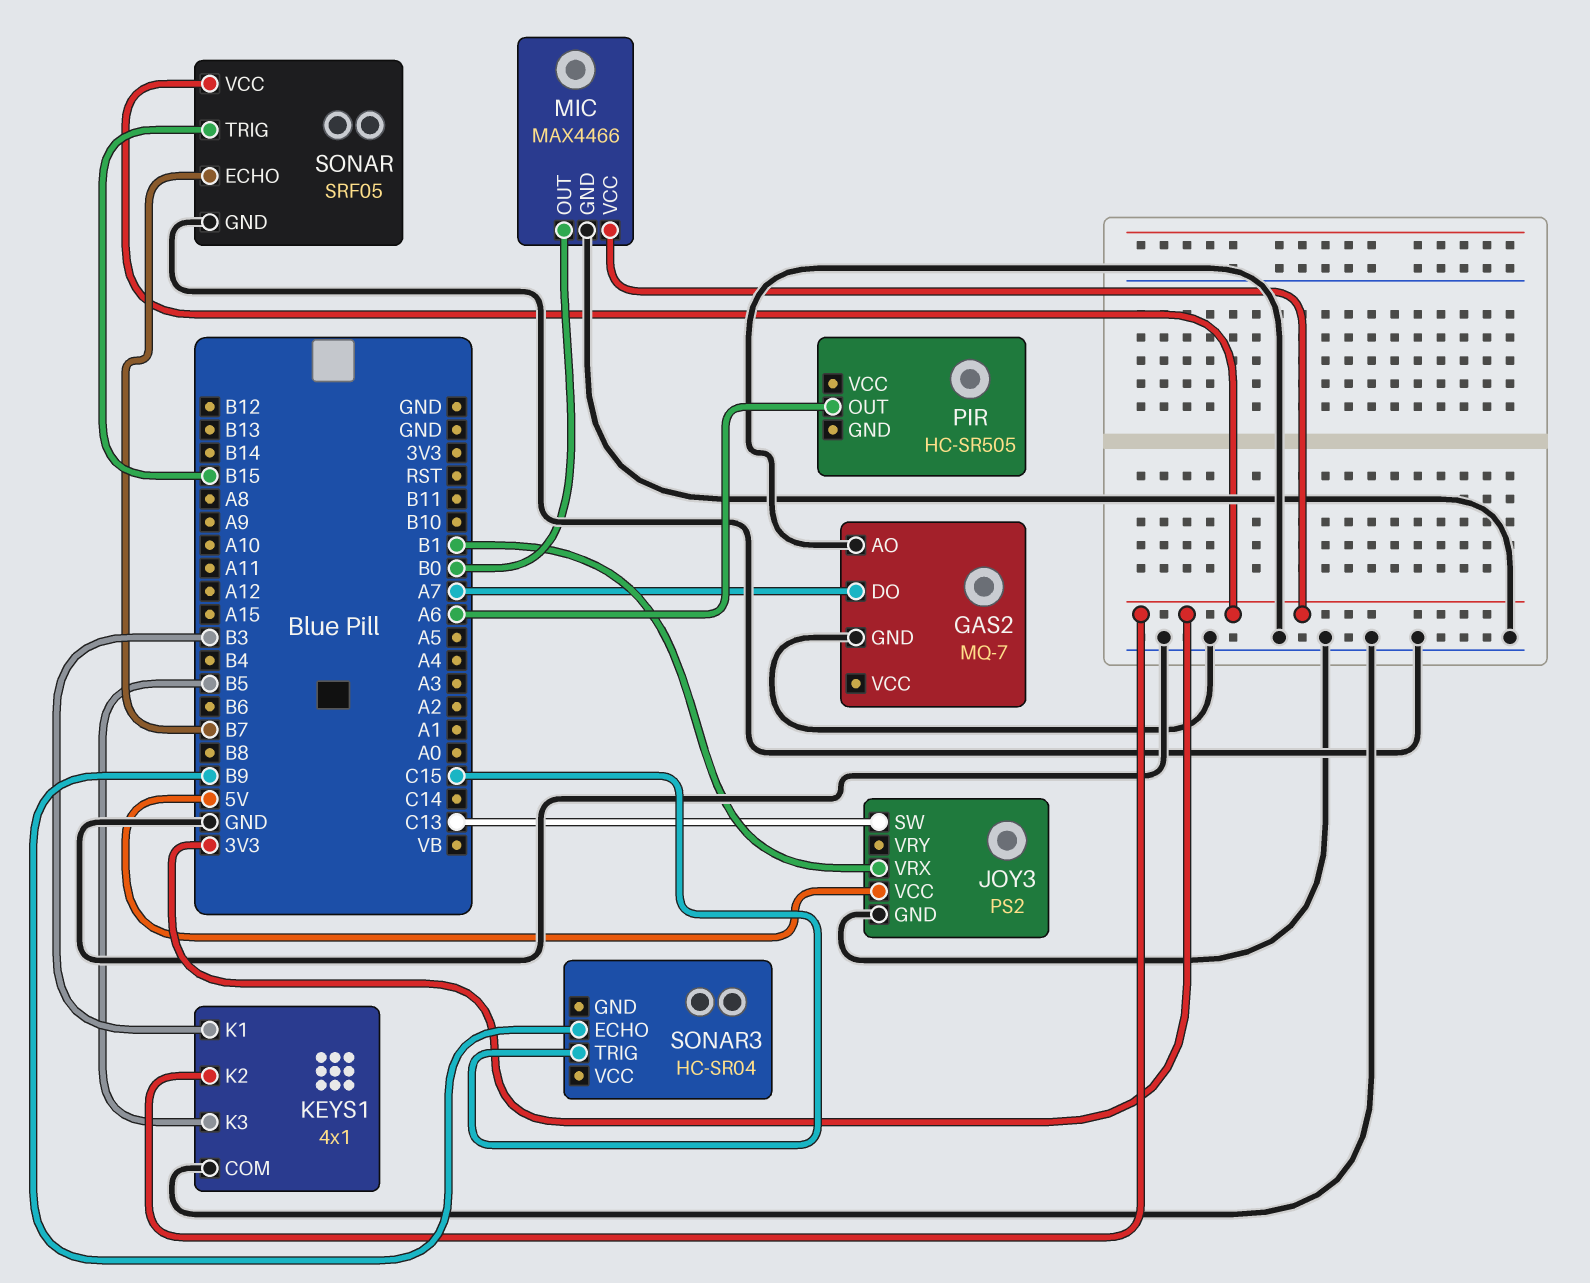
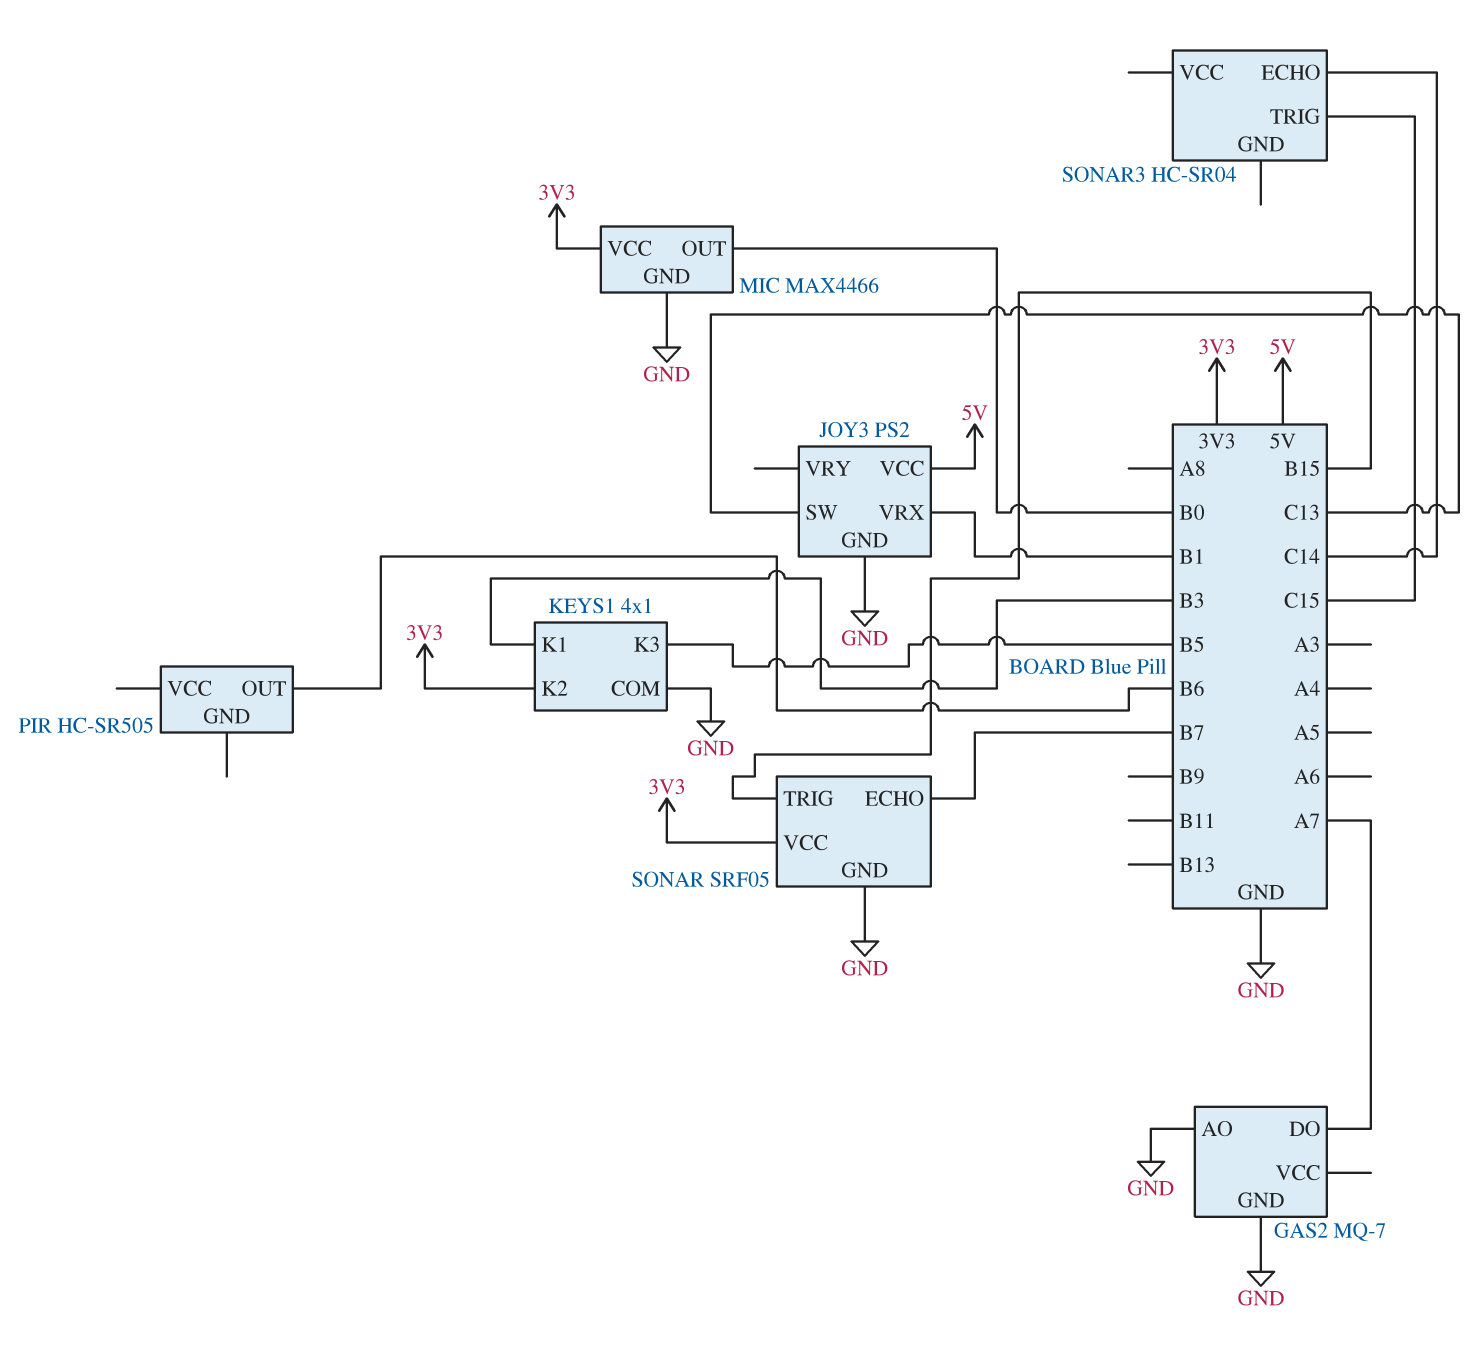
PIR pin OUT: A6 -> B6
SONAR3 pin ECHO: B9 -> C14

